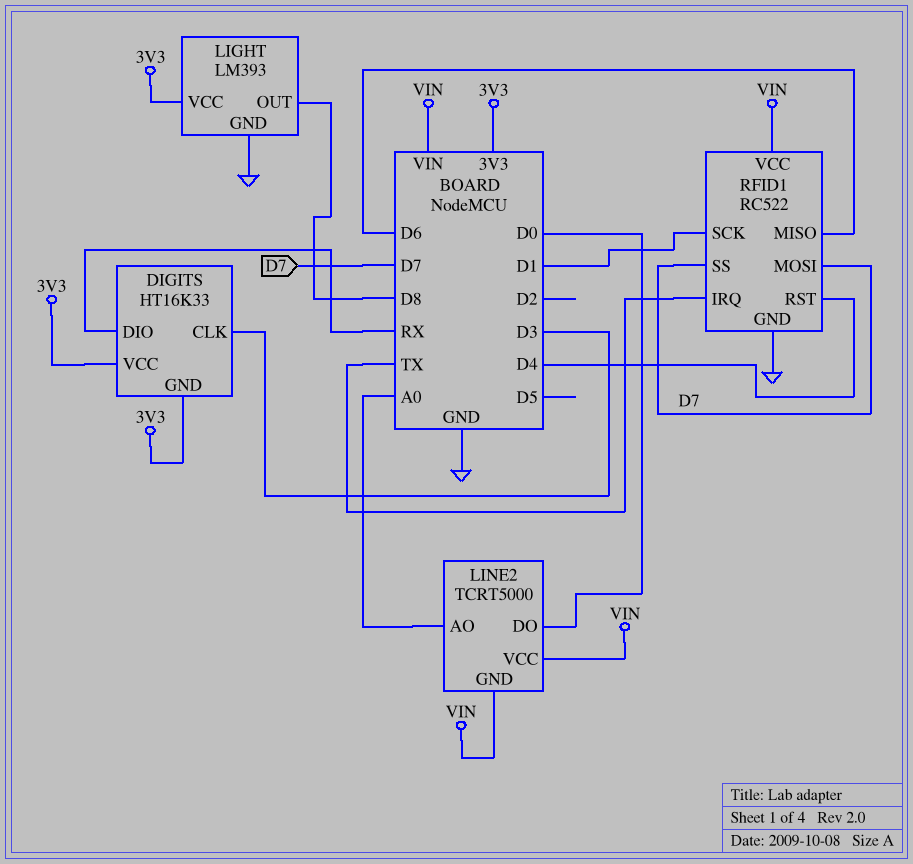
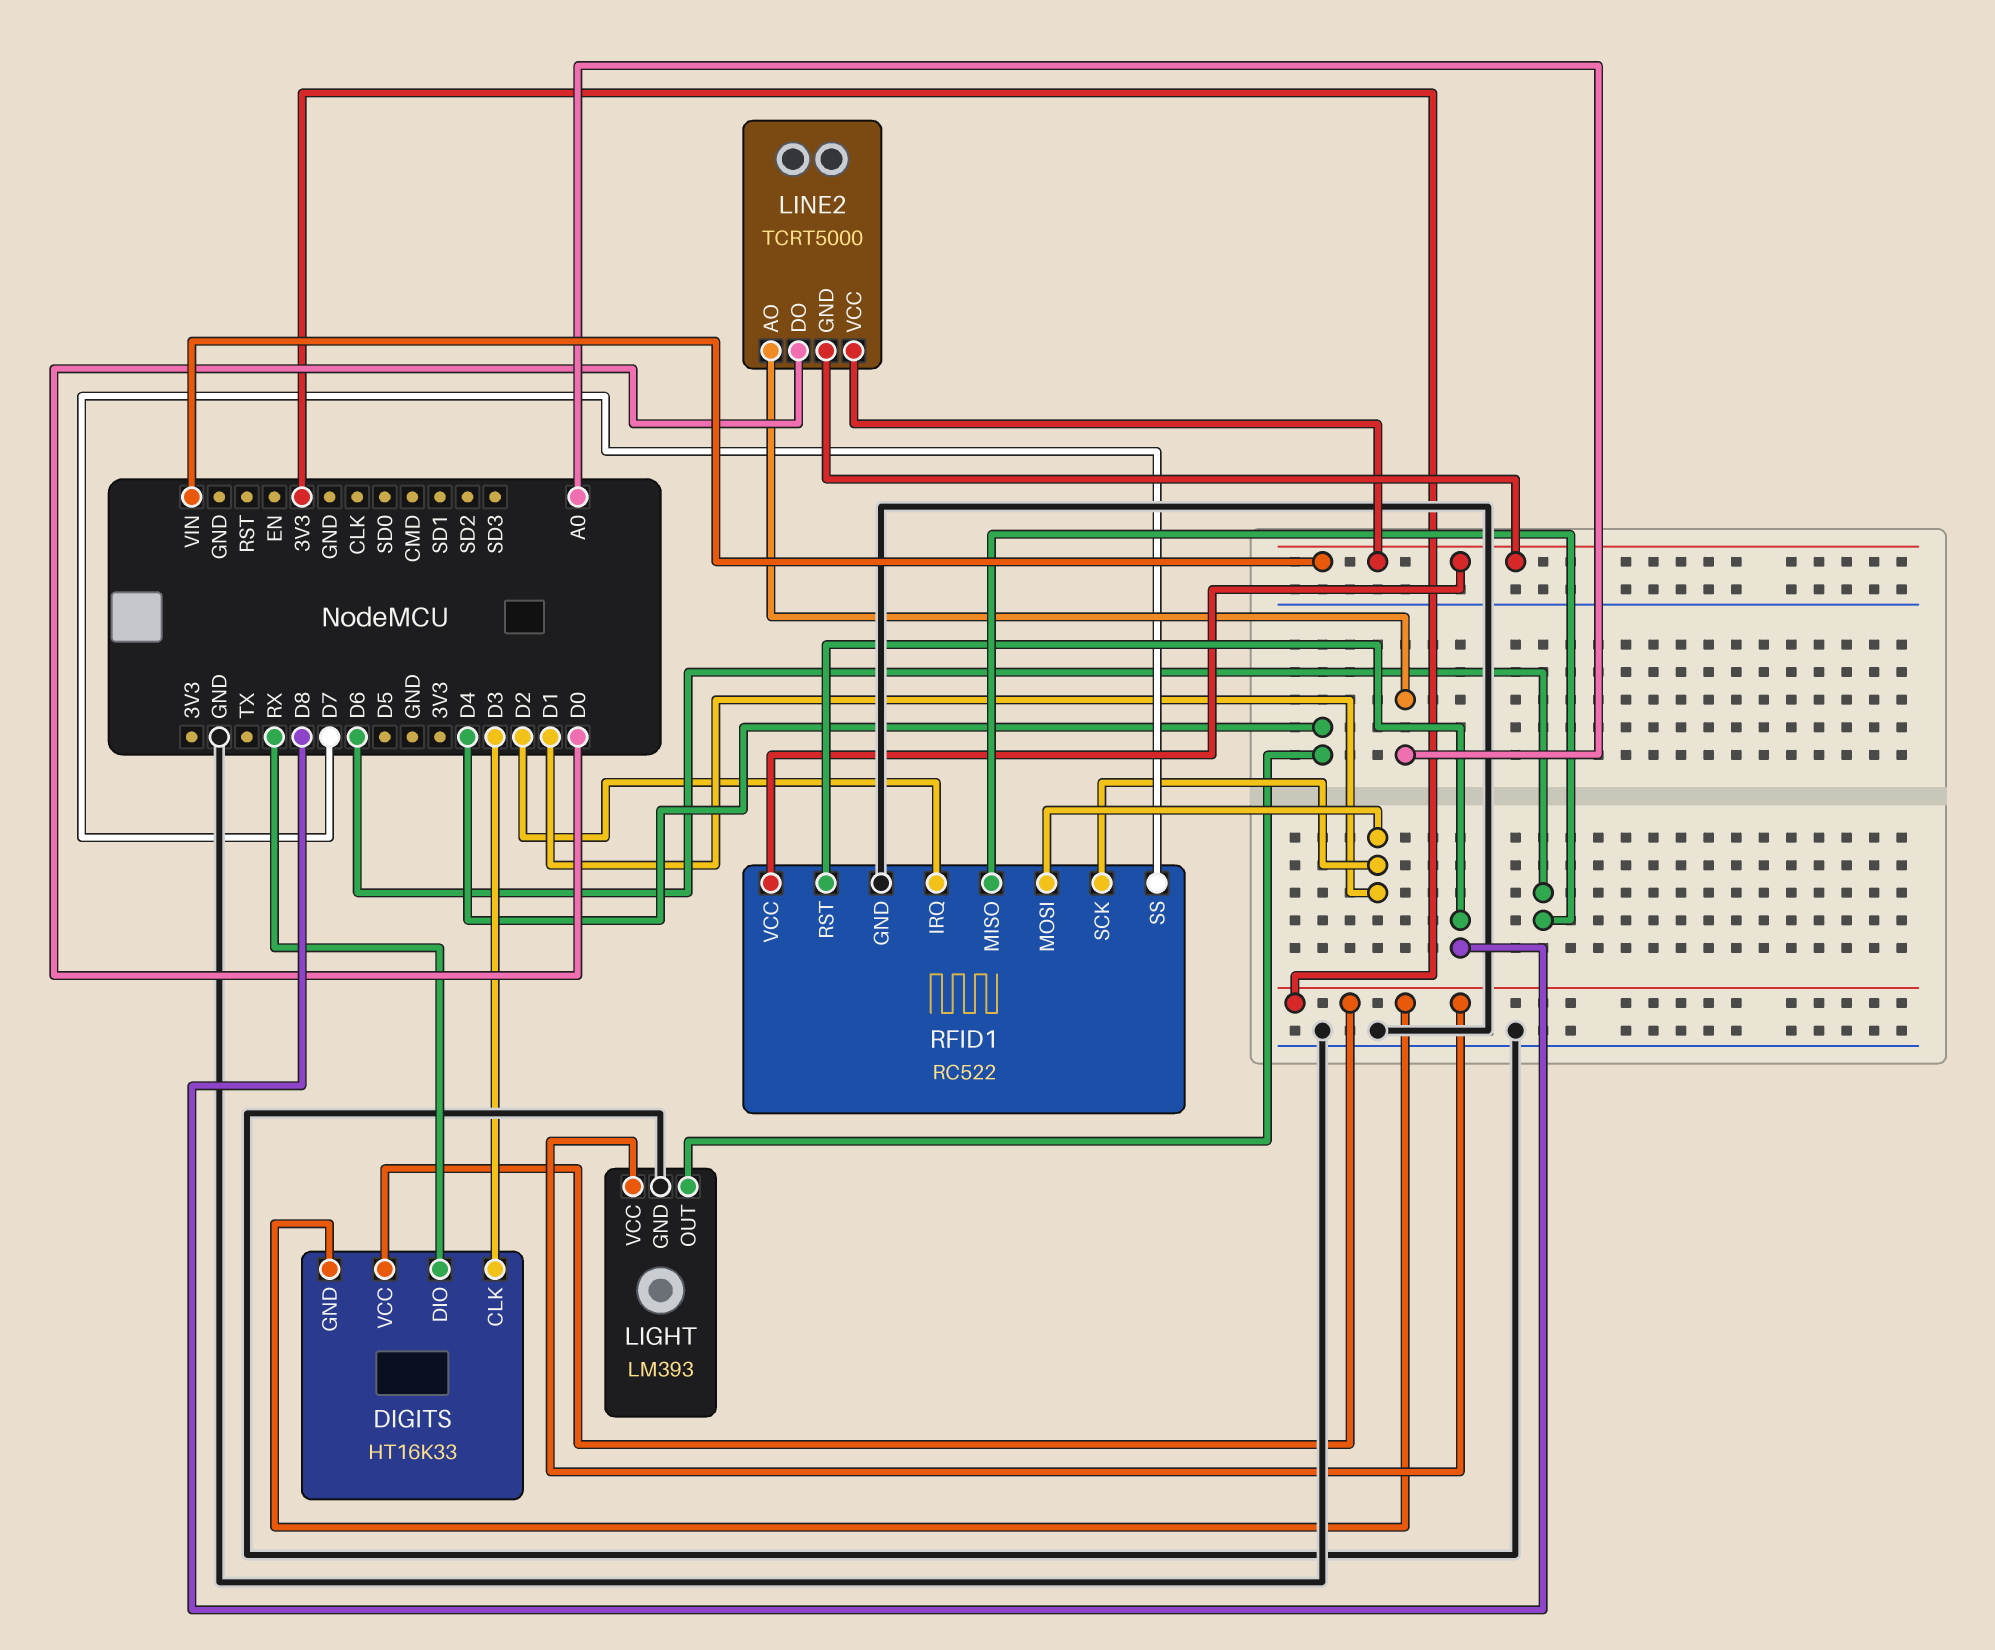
LIGHT pin OUT: D8 -> D4
RFID1 pin IRQ: TX -> D2
RFID1 pin MOSI: D7 -> D1
RFID1 pin RST: D4 -> D8

